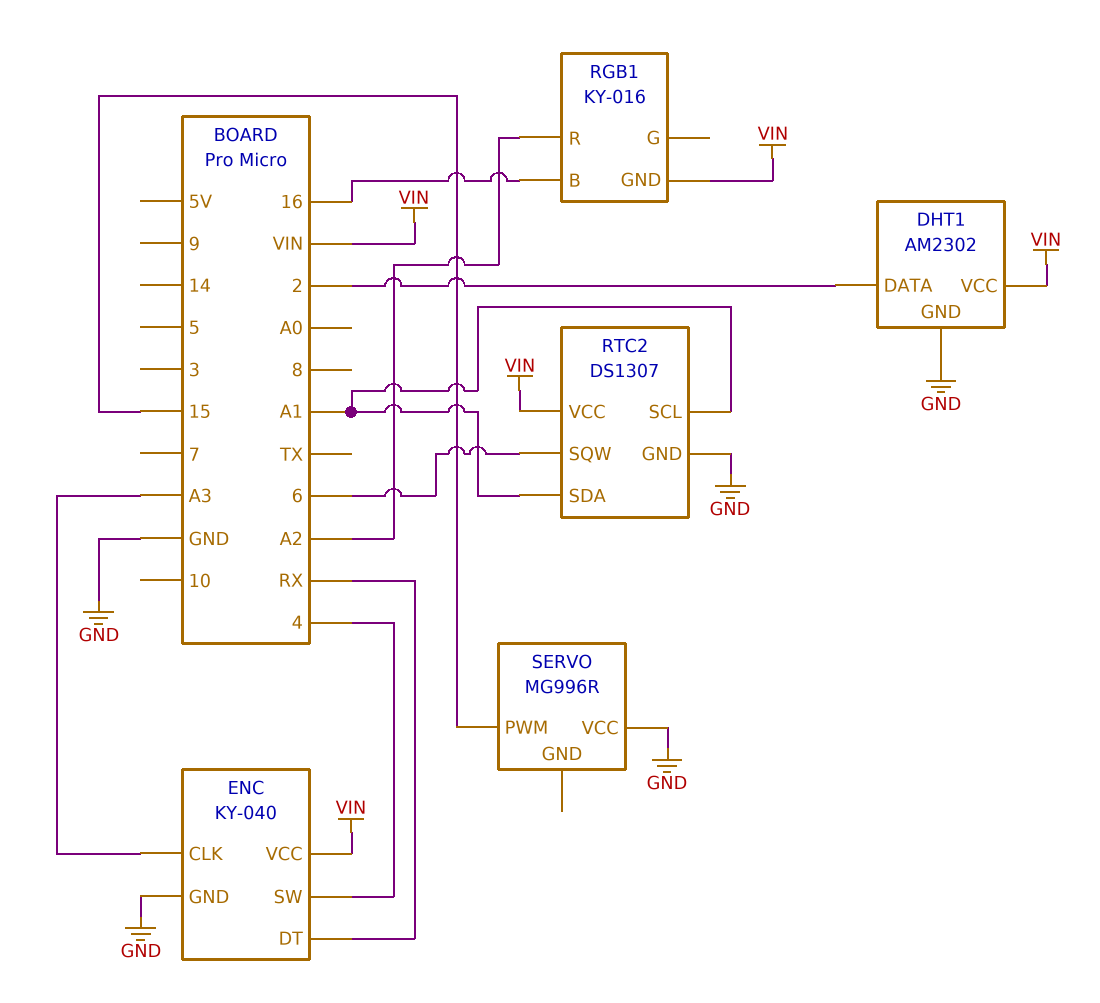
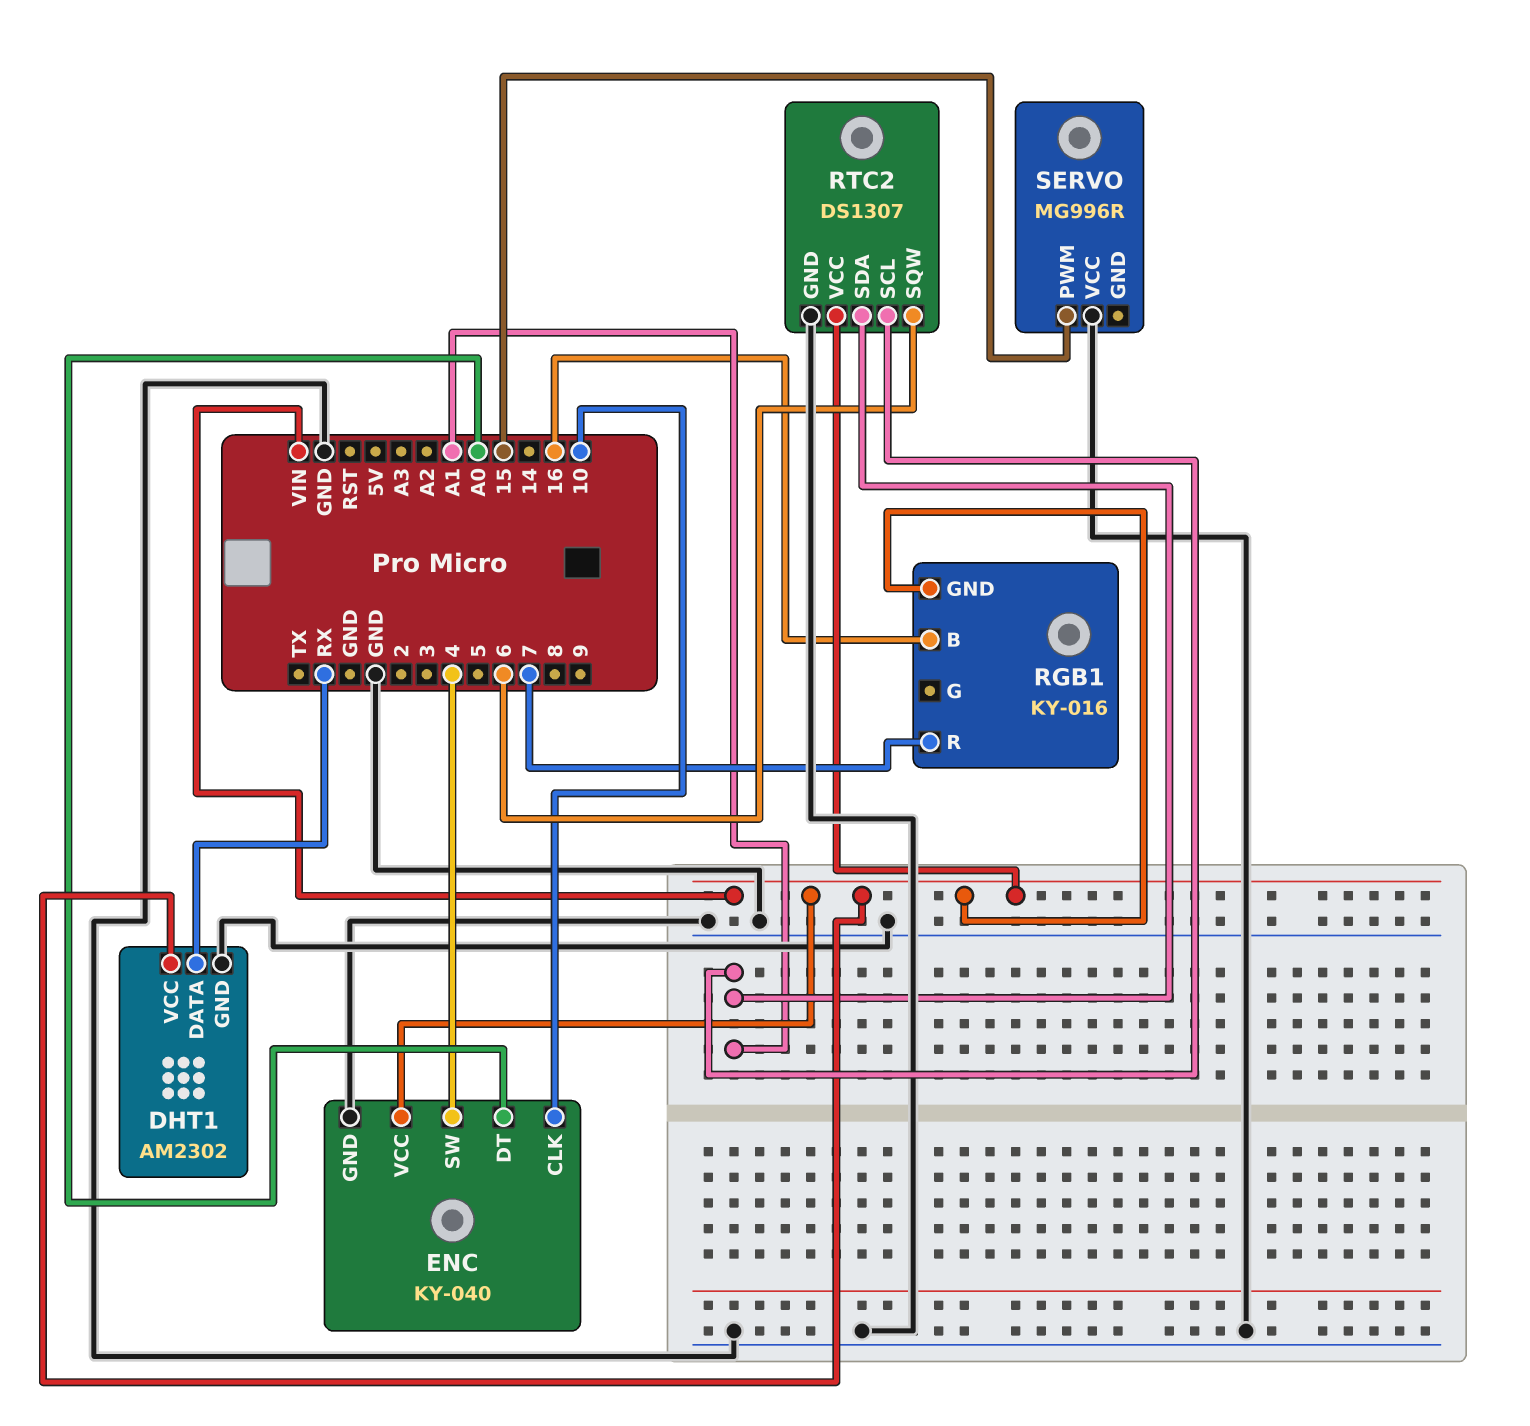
DHT1 pin DATA: 2 -> RX
ENC pin CLK: A3 -> 10
ENC pin DT: RX -> A0
RGB1 pin R: A2 -> 7

